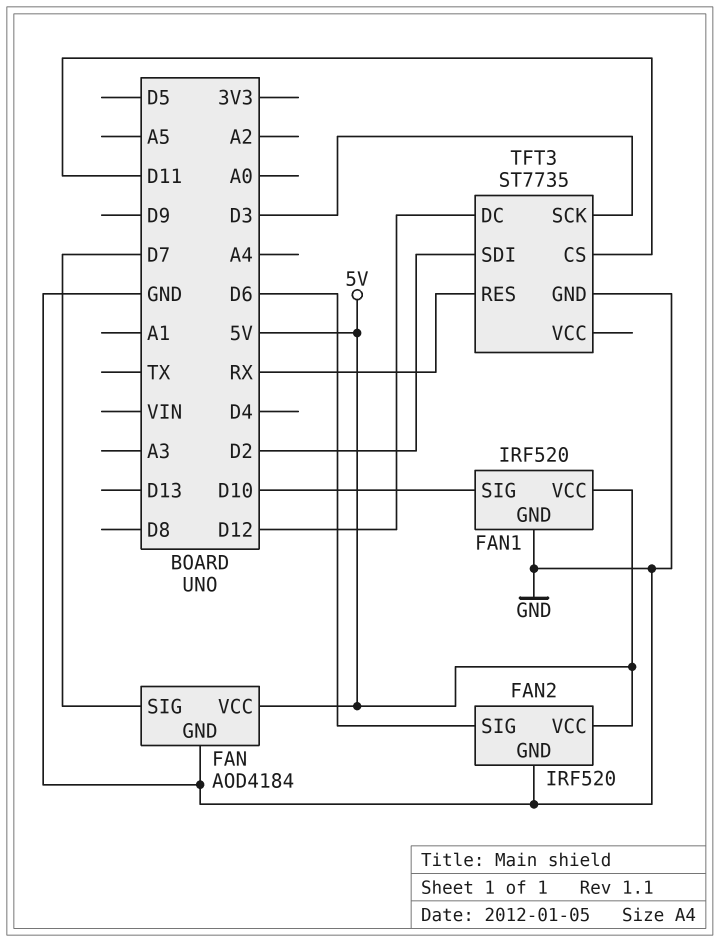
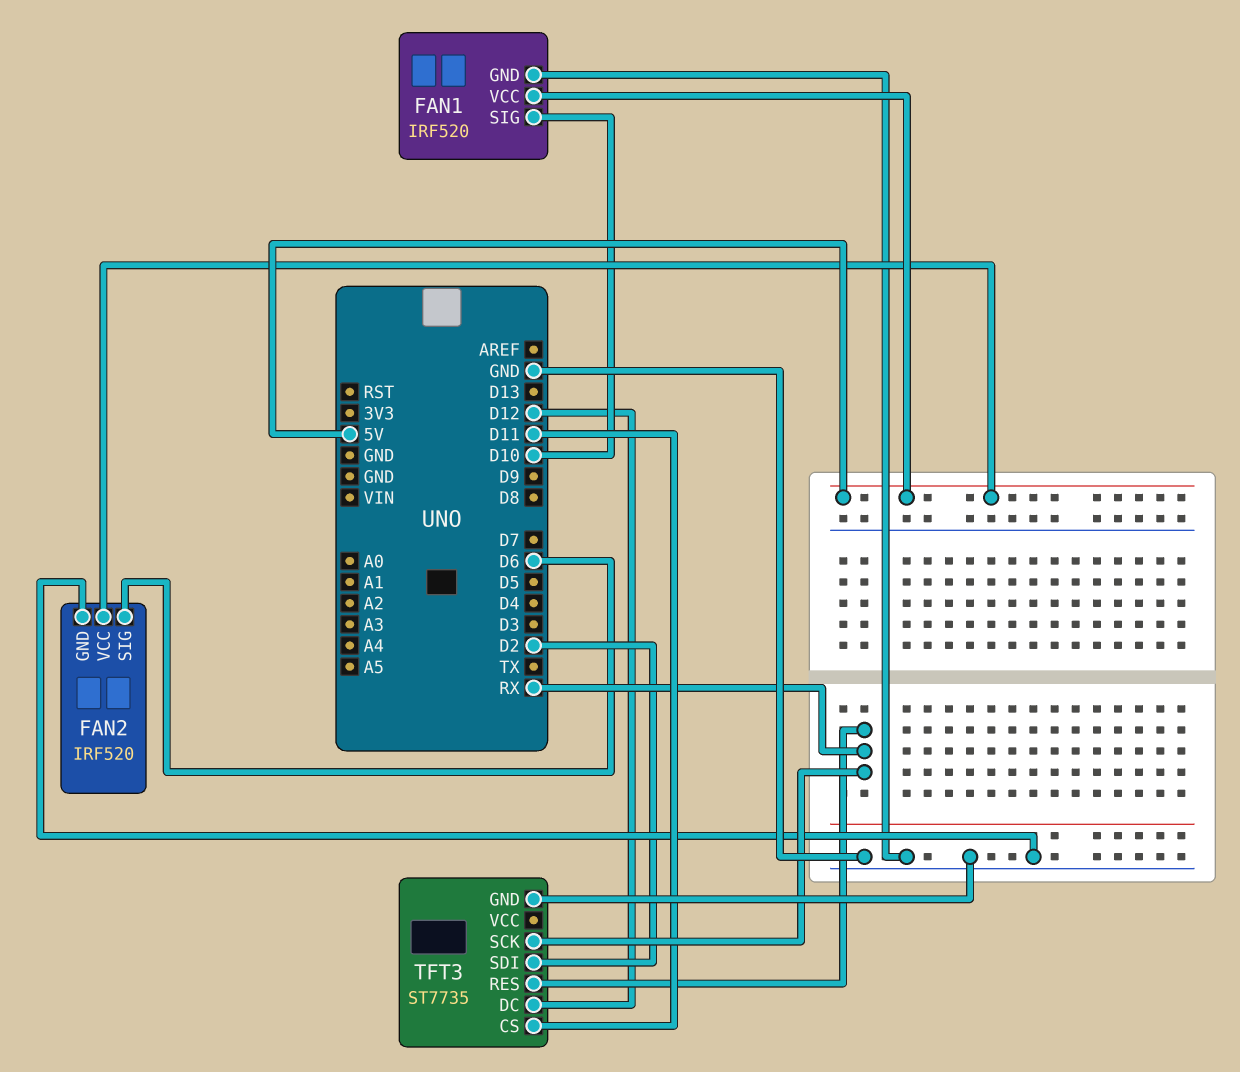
FAN: AOD4184 -> none
FAN pin GND: GND -> none
FAN pin SIG: D7 -> none
FAN pin VCC: 5V -> none
TFT3 pin SCK: D3 -> RX

